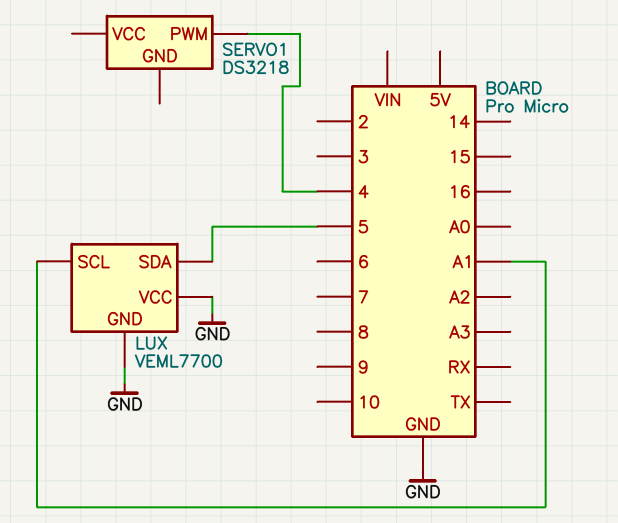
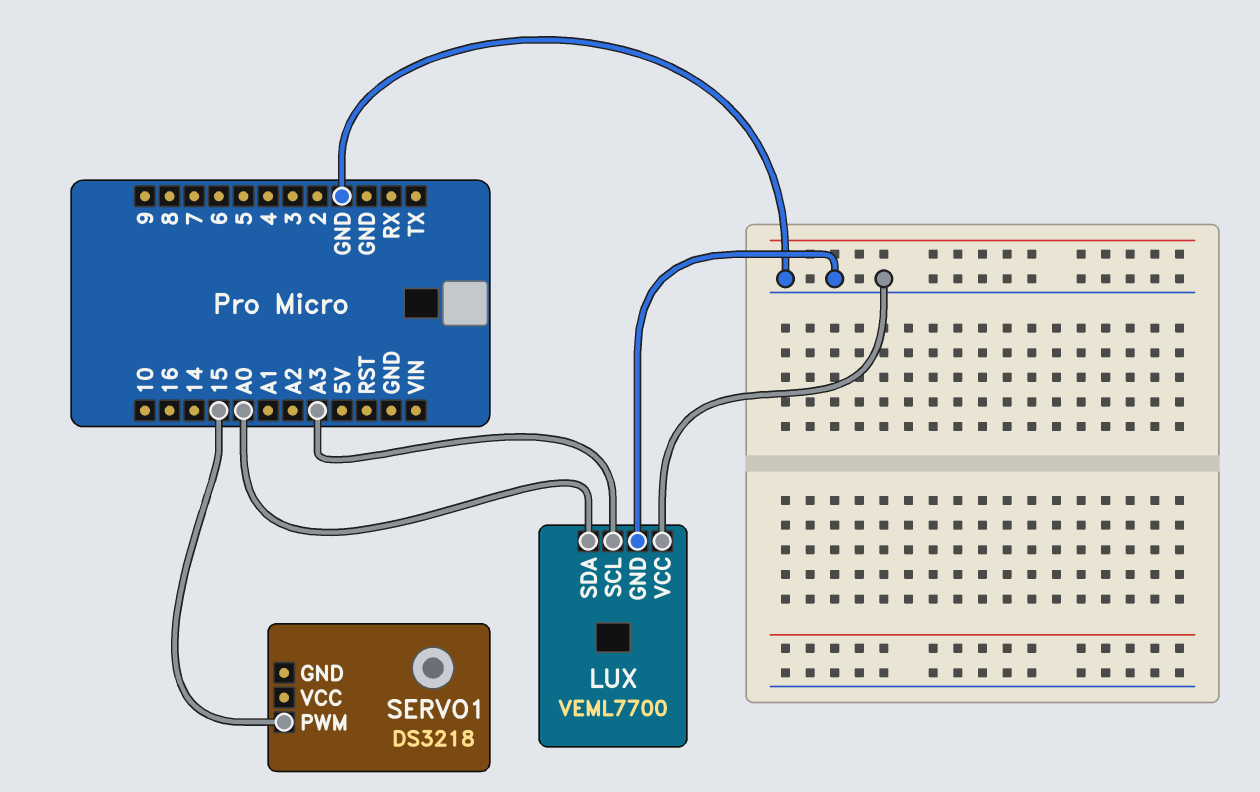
LUX pin SCL: A1 -> A3
LUX pin SDA: 5 -> A0
SERVO1 pin PWM: 4 -> 15

